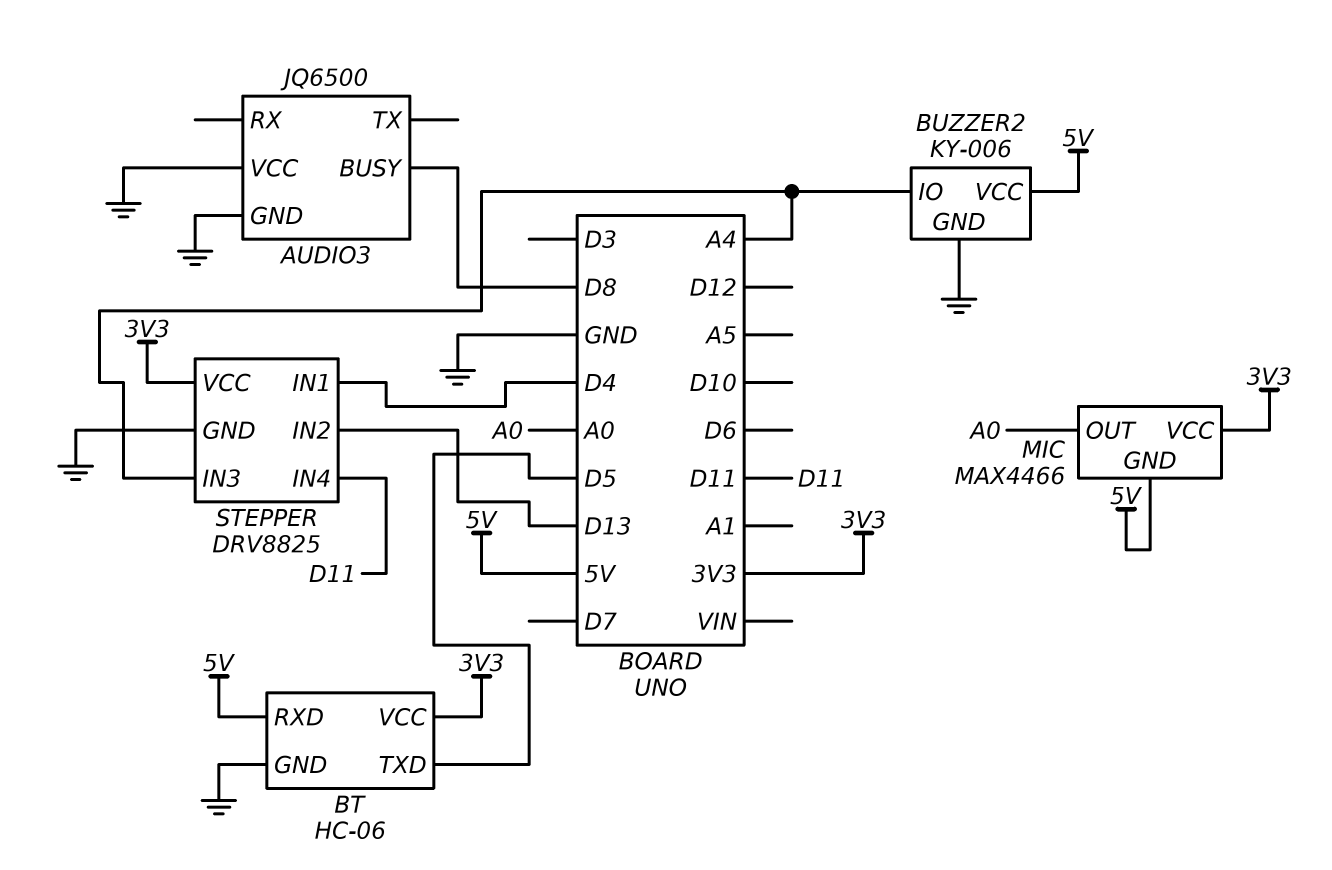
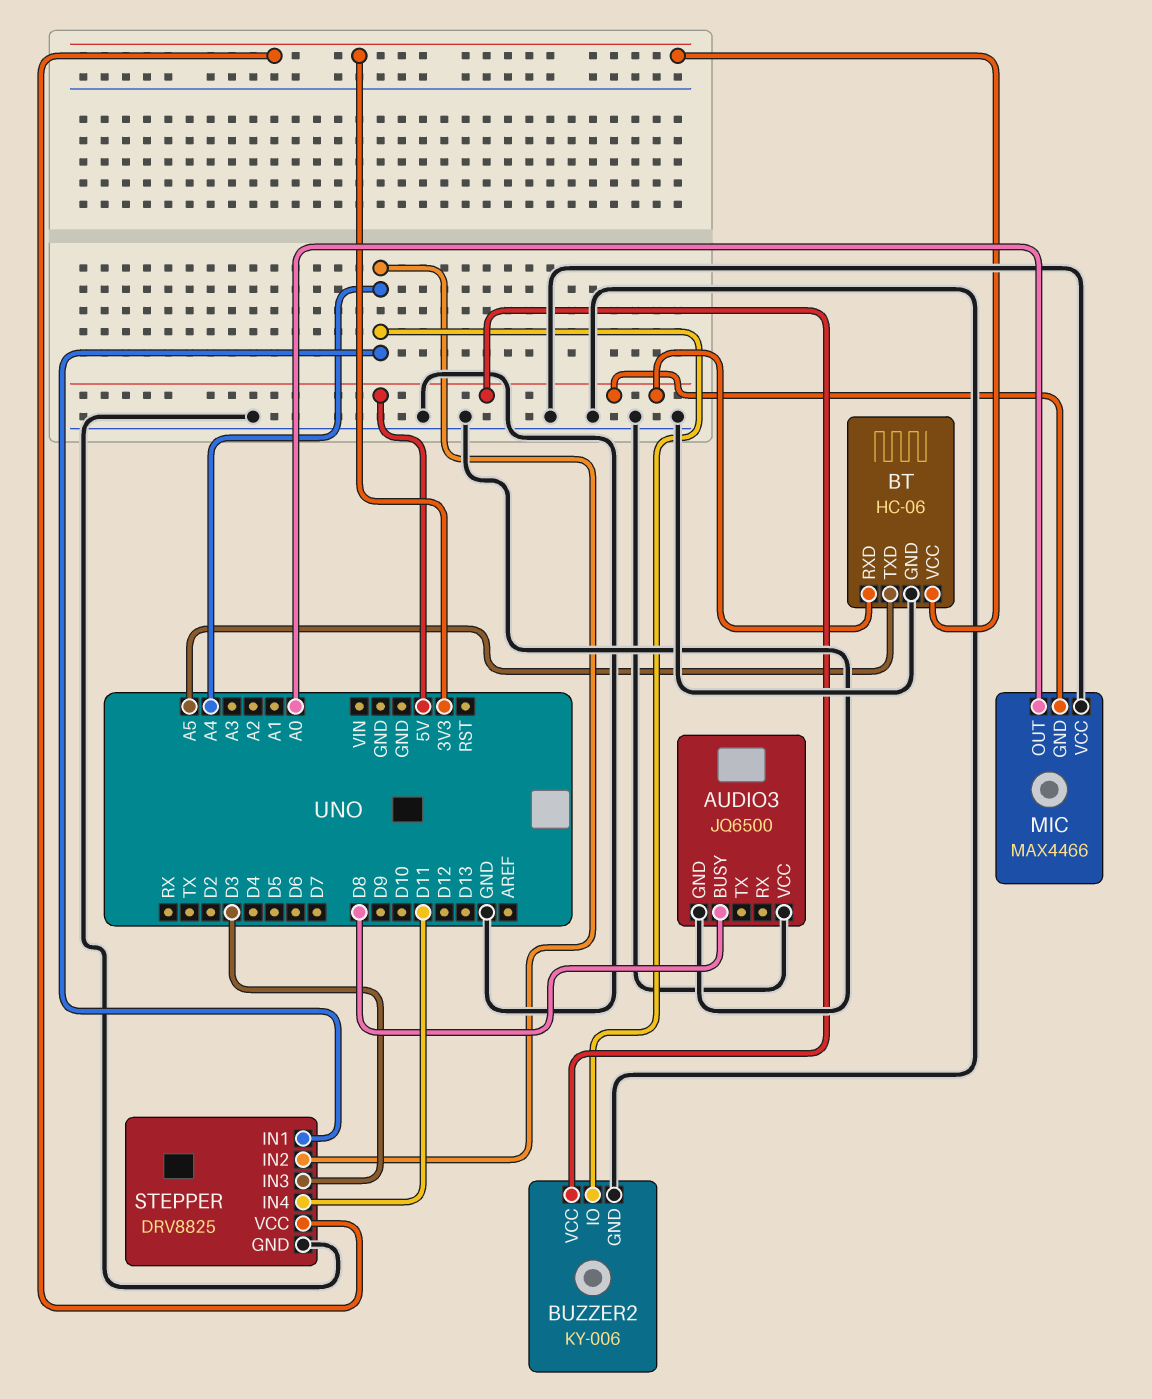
BT pin TXD: D5 -> A5
MIC pin VCC: 3V3 -> GND
STEPPER pin IN1: D4 -> A4
STEPPER pin IN2: D13 -> A4
STEPPER pin IN3: A4 -> D3

